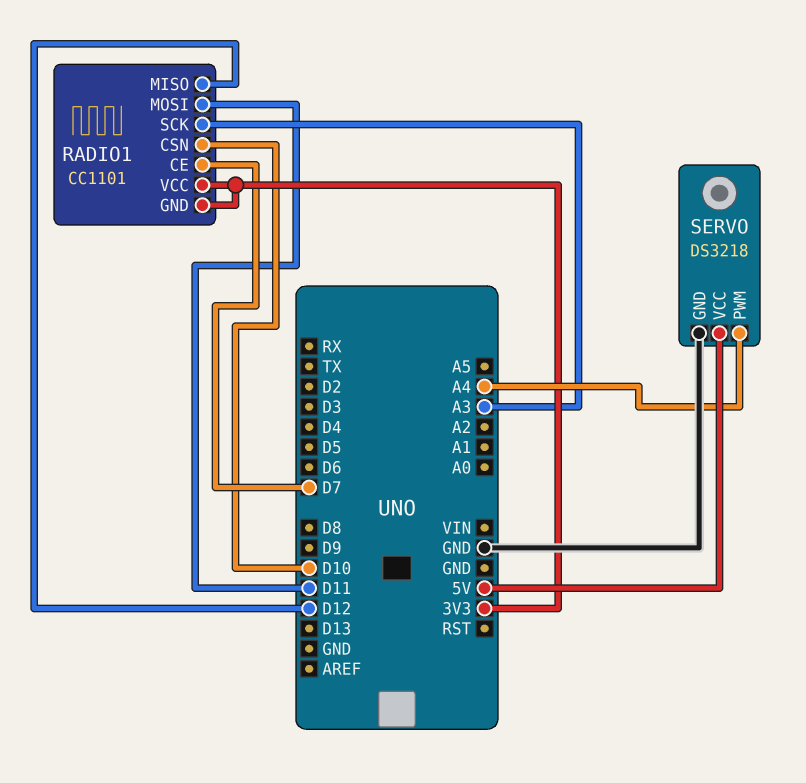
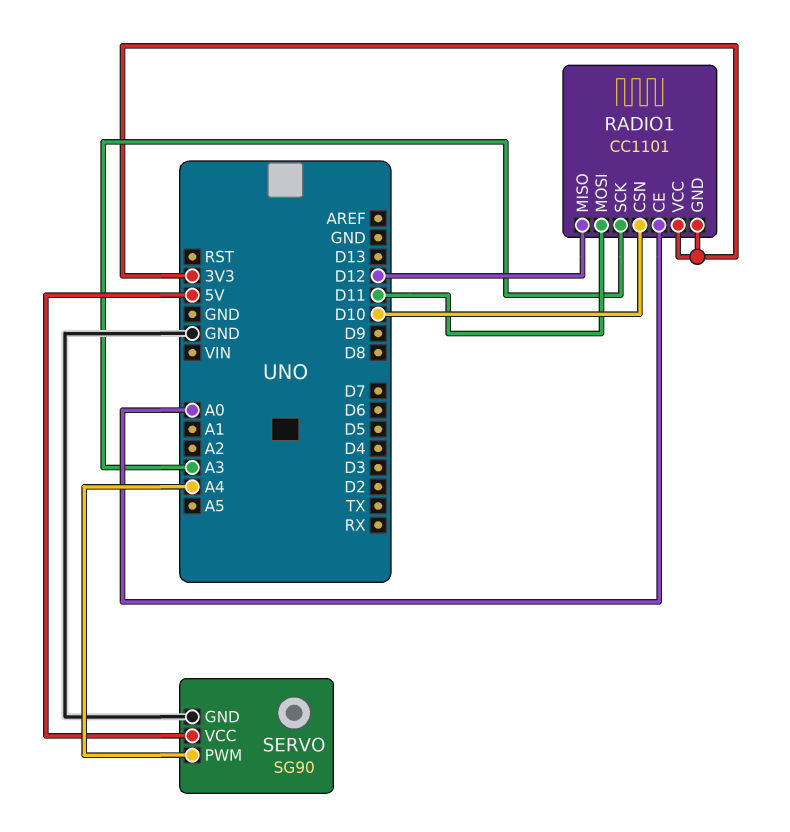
RADIO1 pin CE: D7 -> A0
SERVO: DS3218 -> SG90

